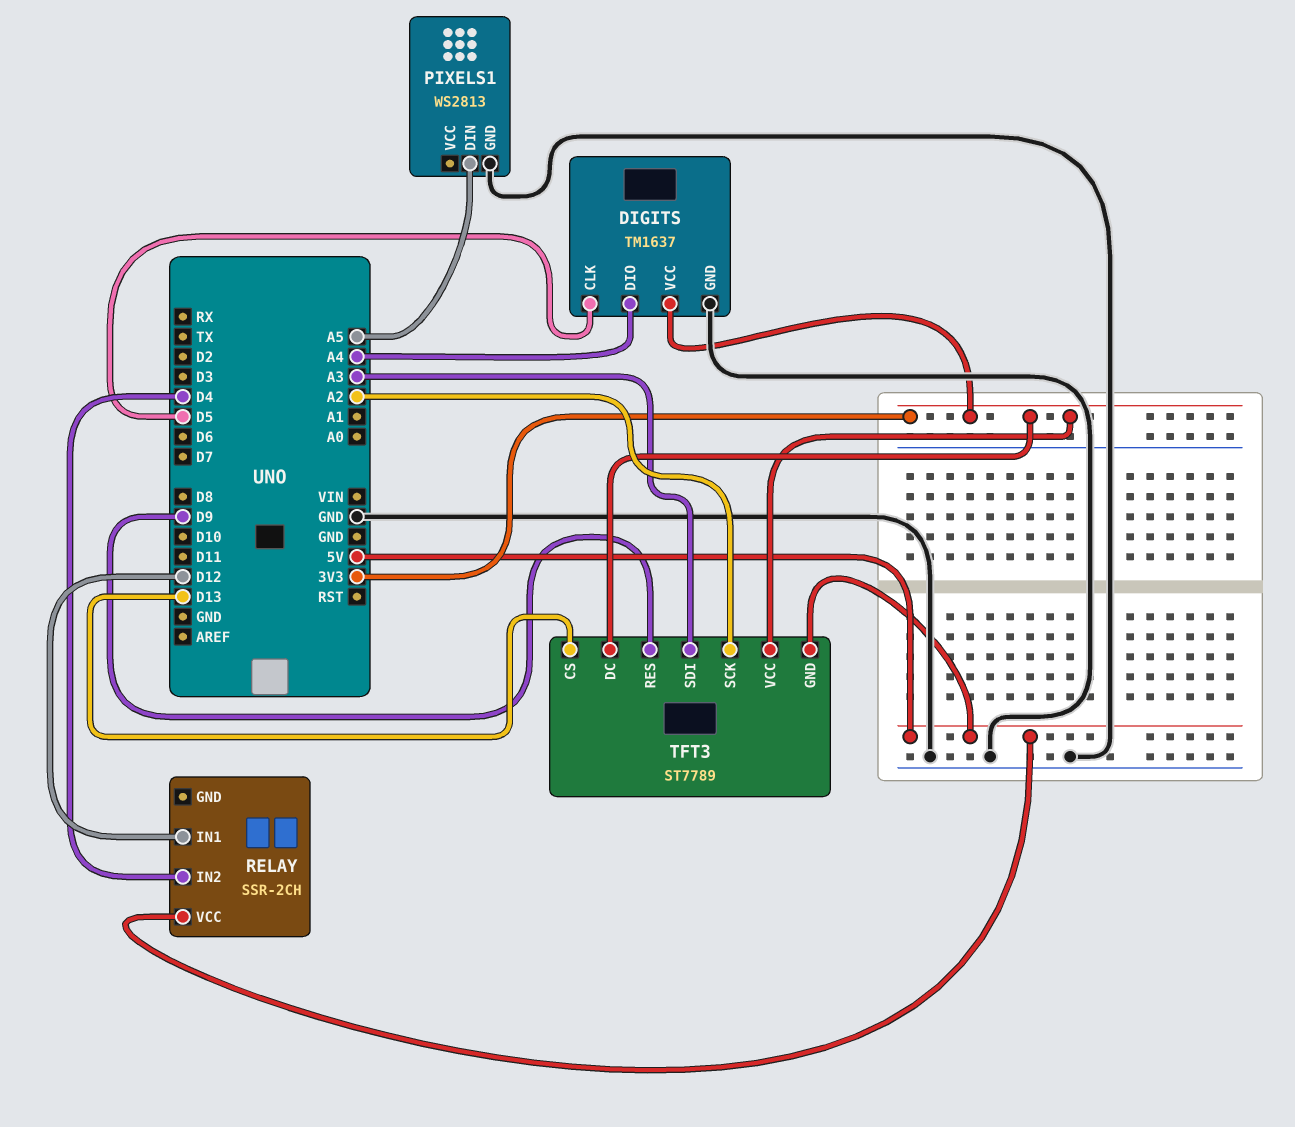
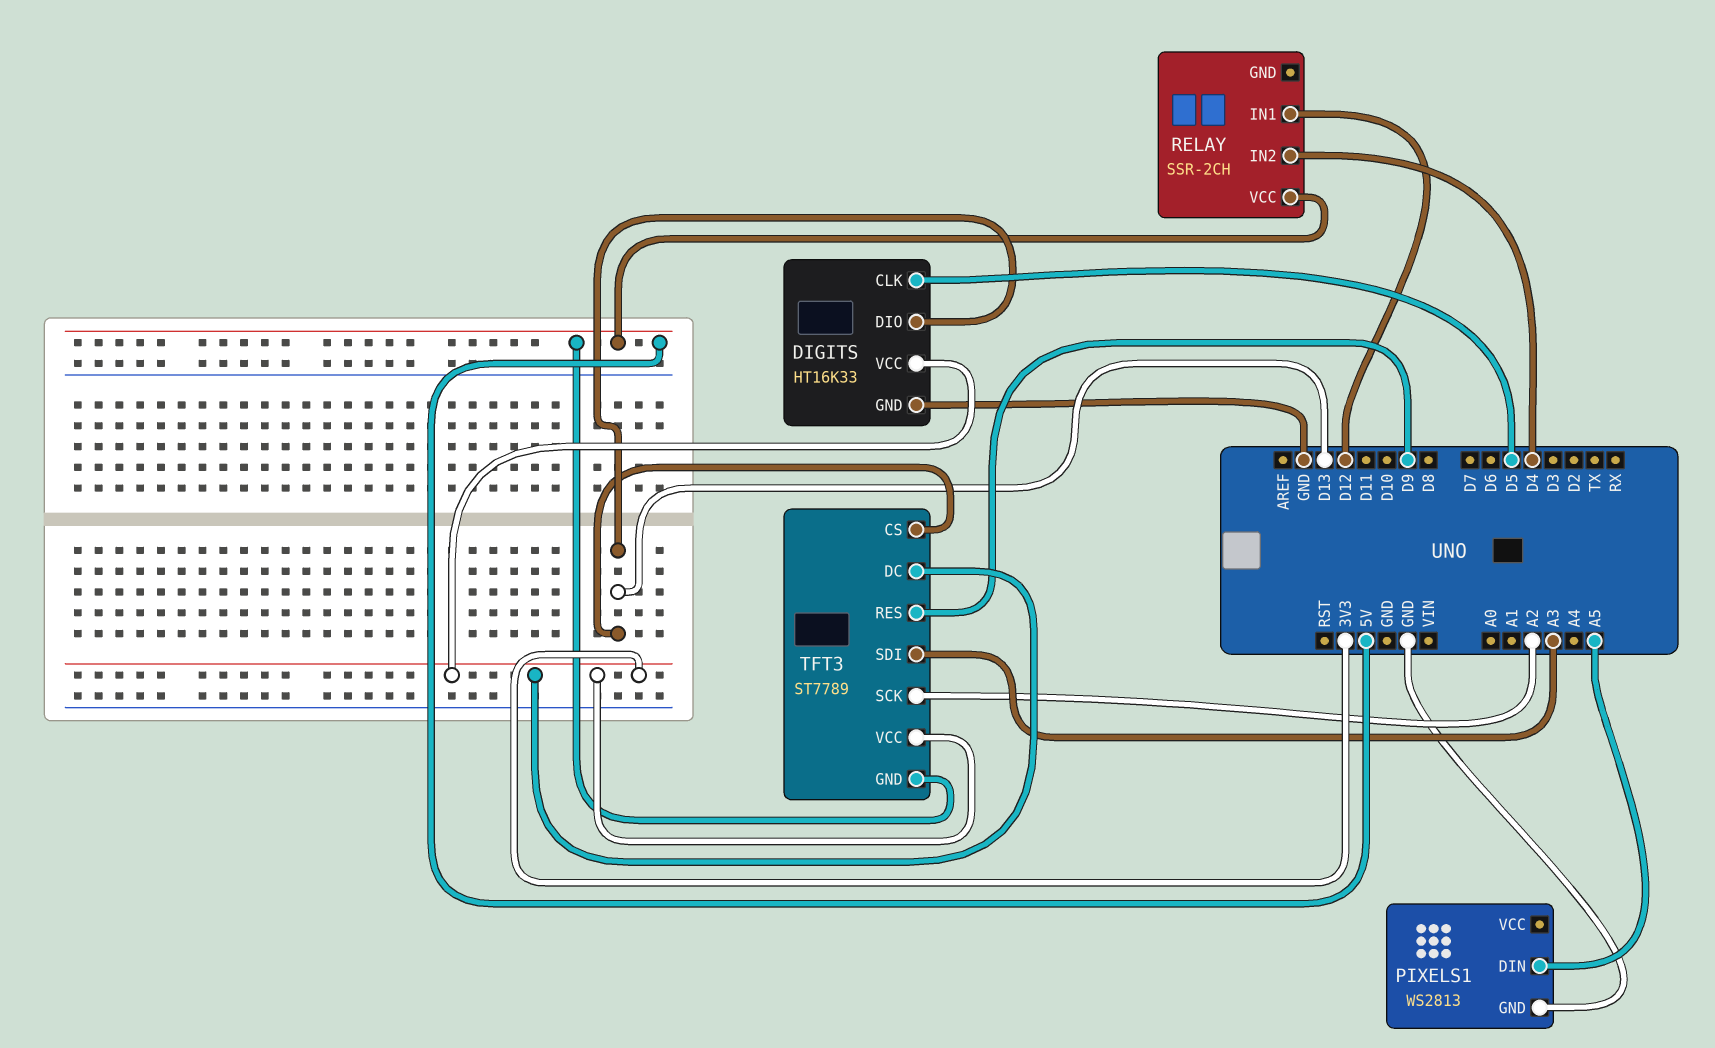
DIGITS: TM1637 -> HT16K33
DIGITS pin DIO: A4 -> D13

